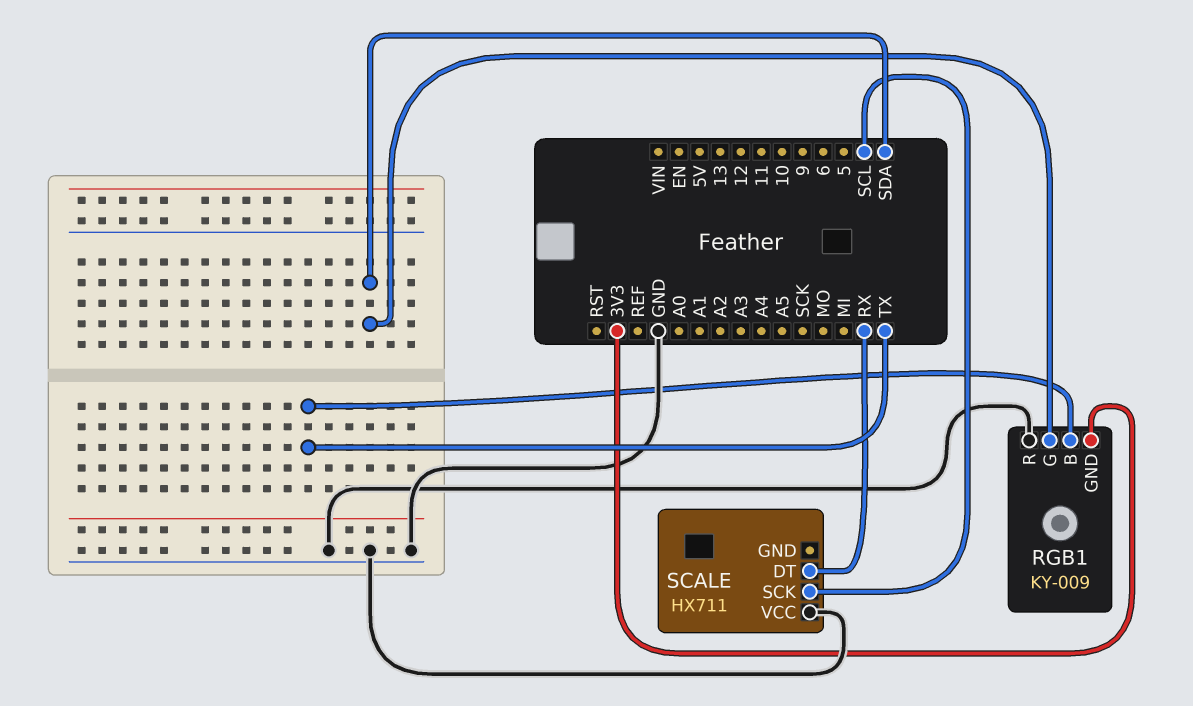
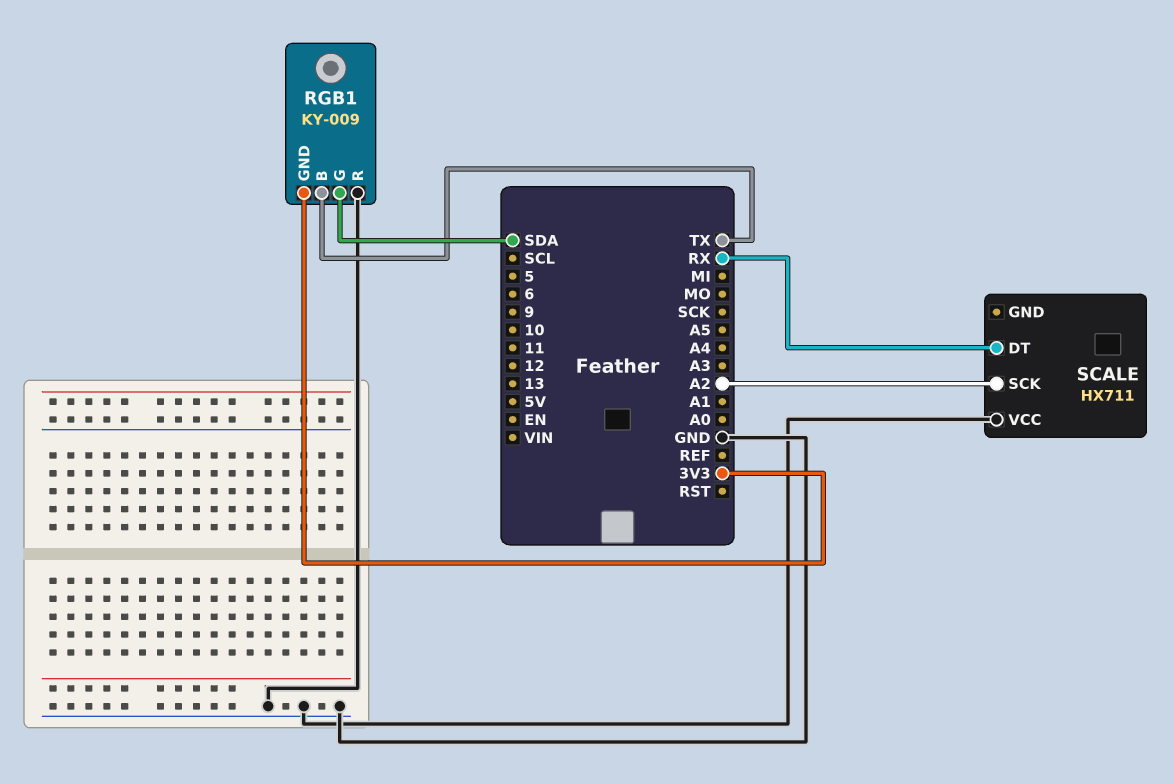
SCALE pin SCK: SCL -> A2

